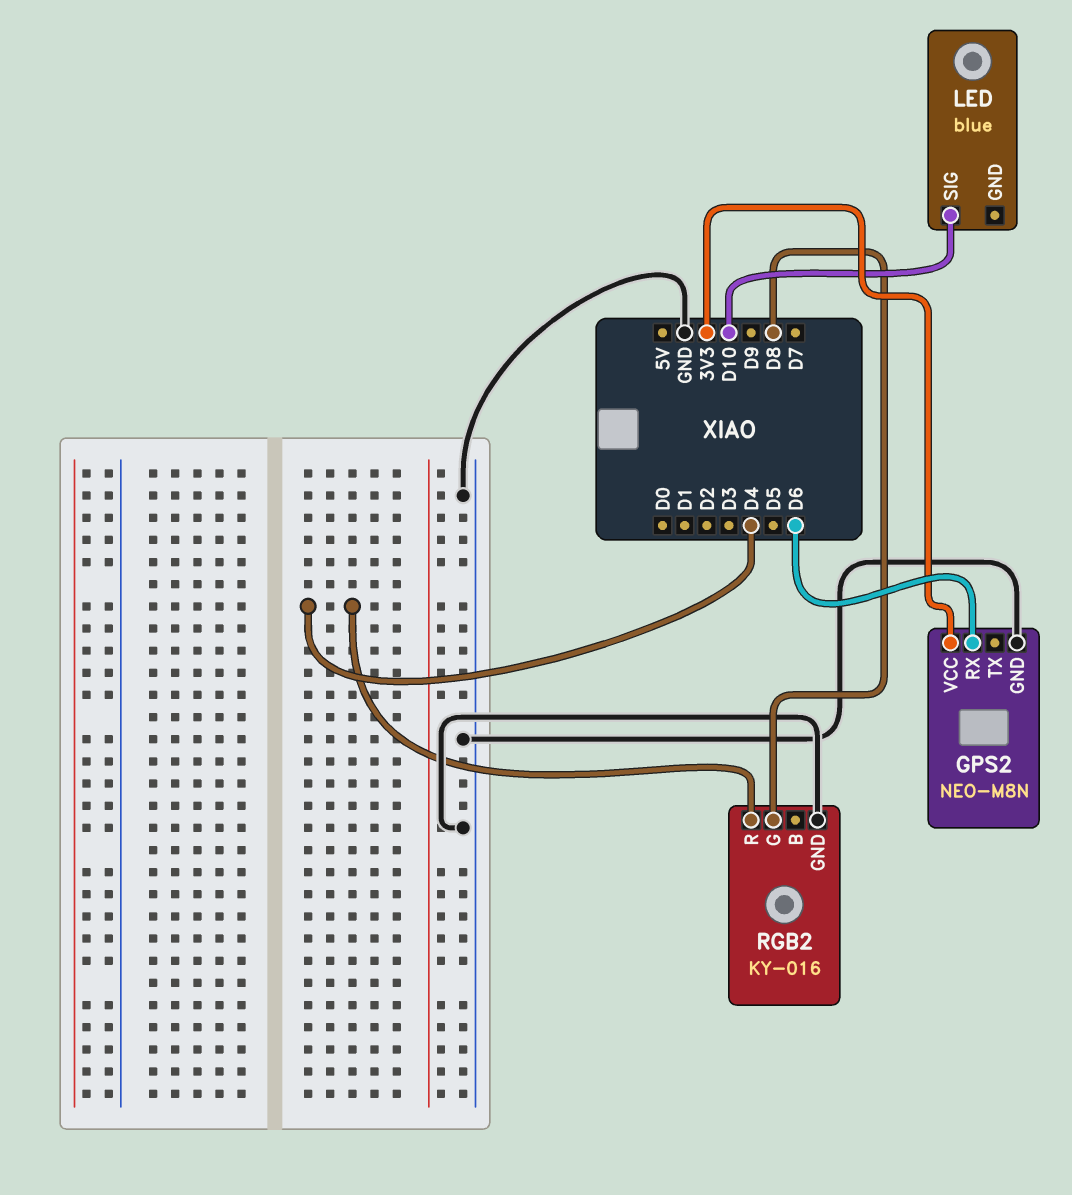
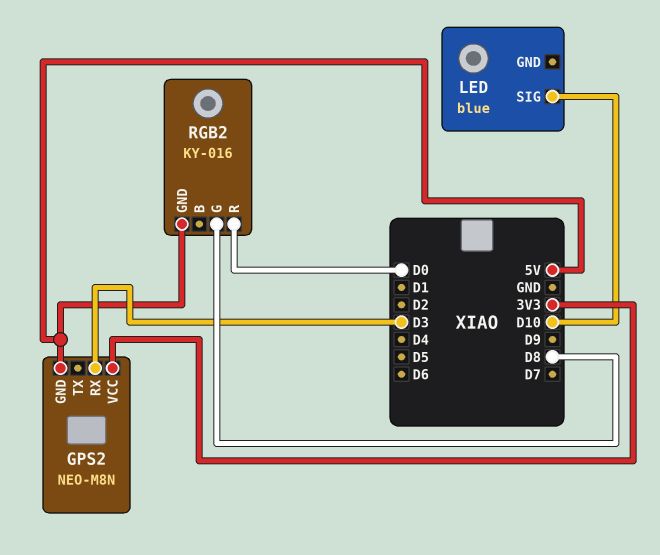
GPS2 pin GND: GND -> 5V
GPS2 pin RX: D6 -> D3
RGB2 pin GND: GND -> 5V
RGB2 pin R: D4 -> D0

